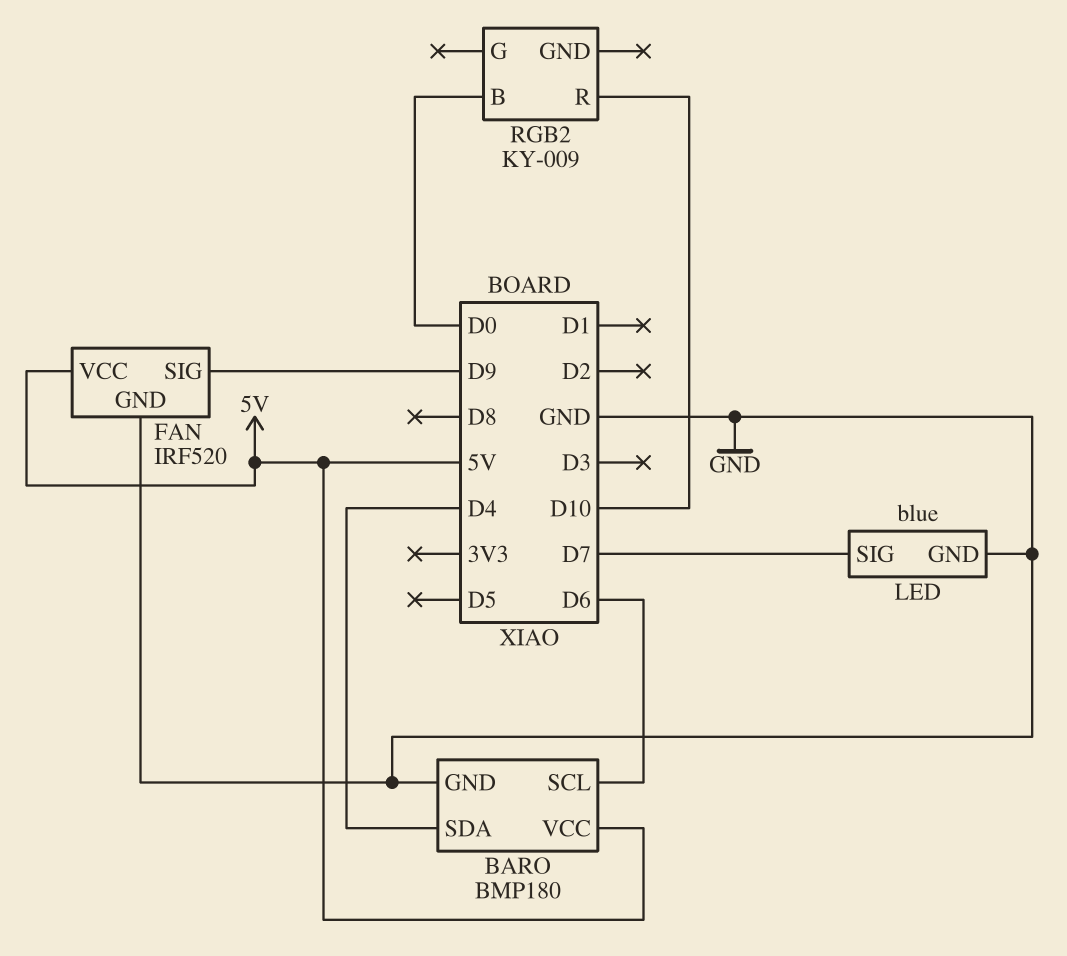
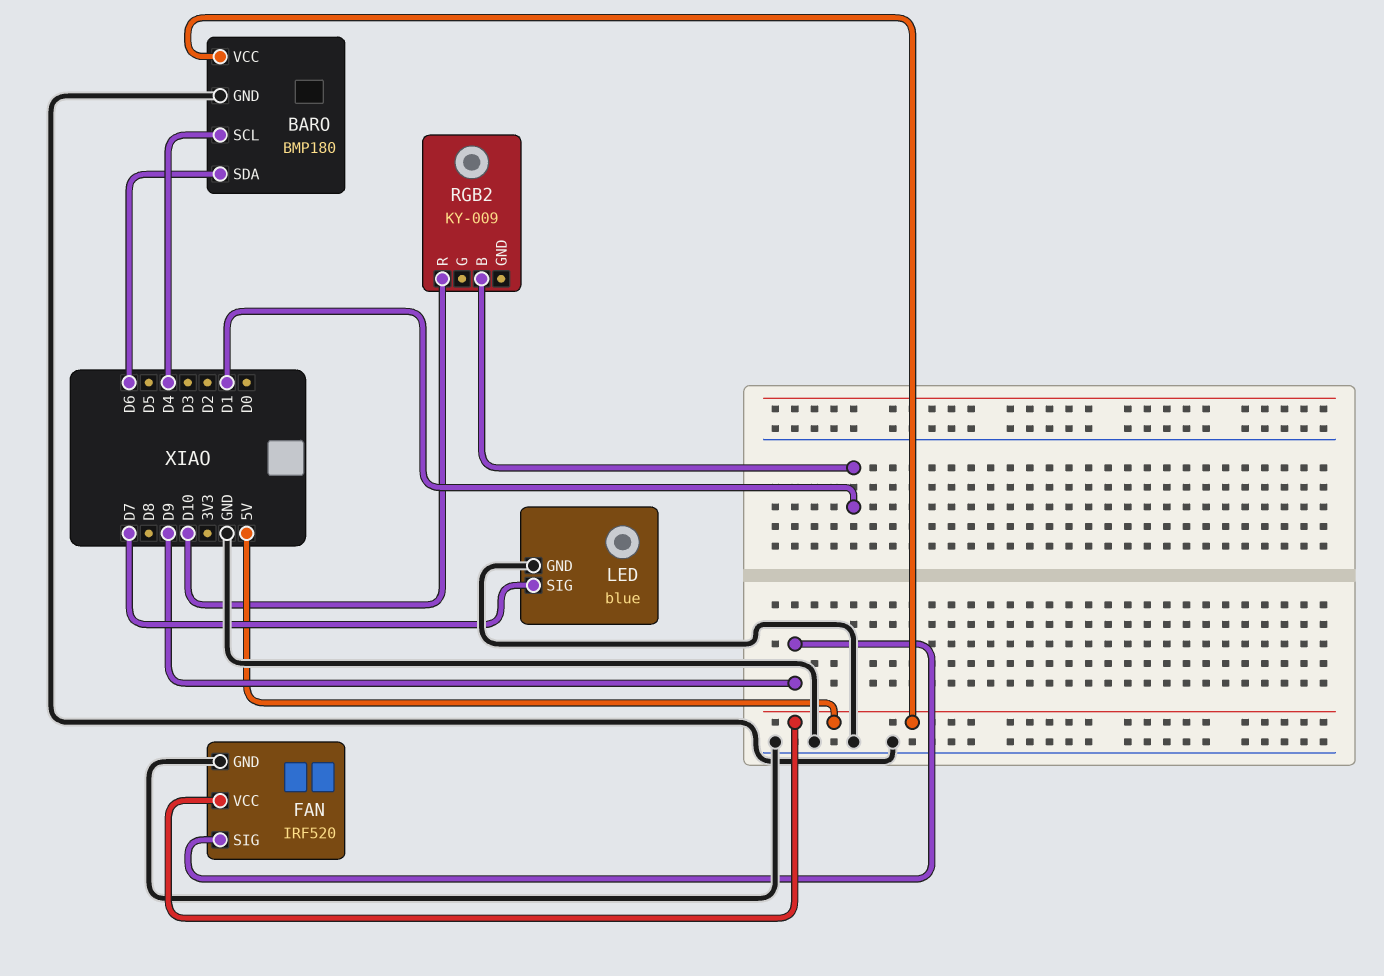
BARO pin SCL: D6 -> D4
BARO pin SDA: D4 -> D6
RGB2 pin B: D0 -> D1

